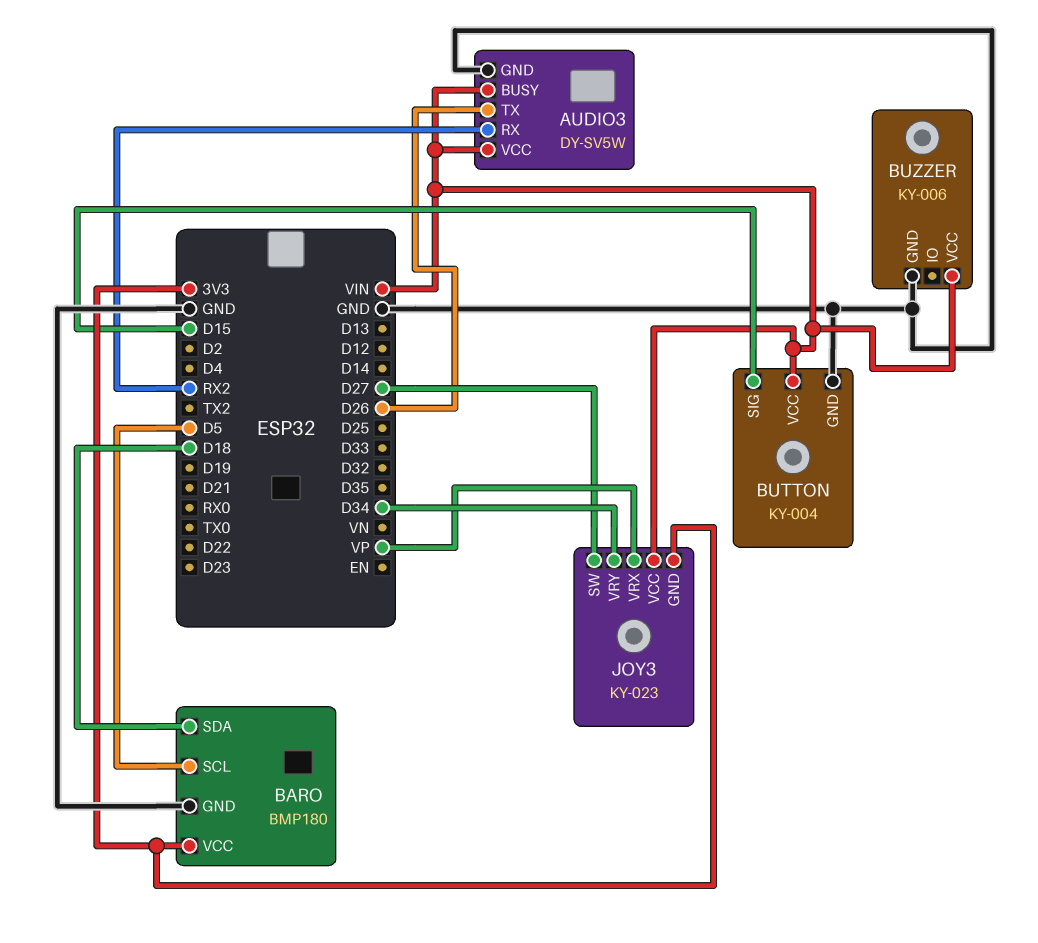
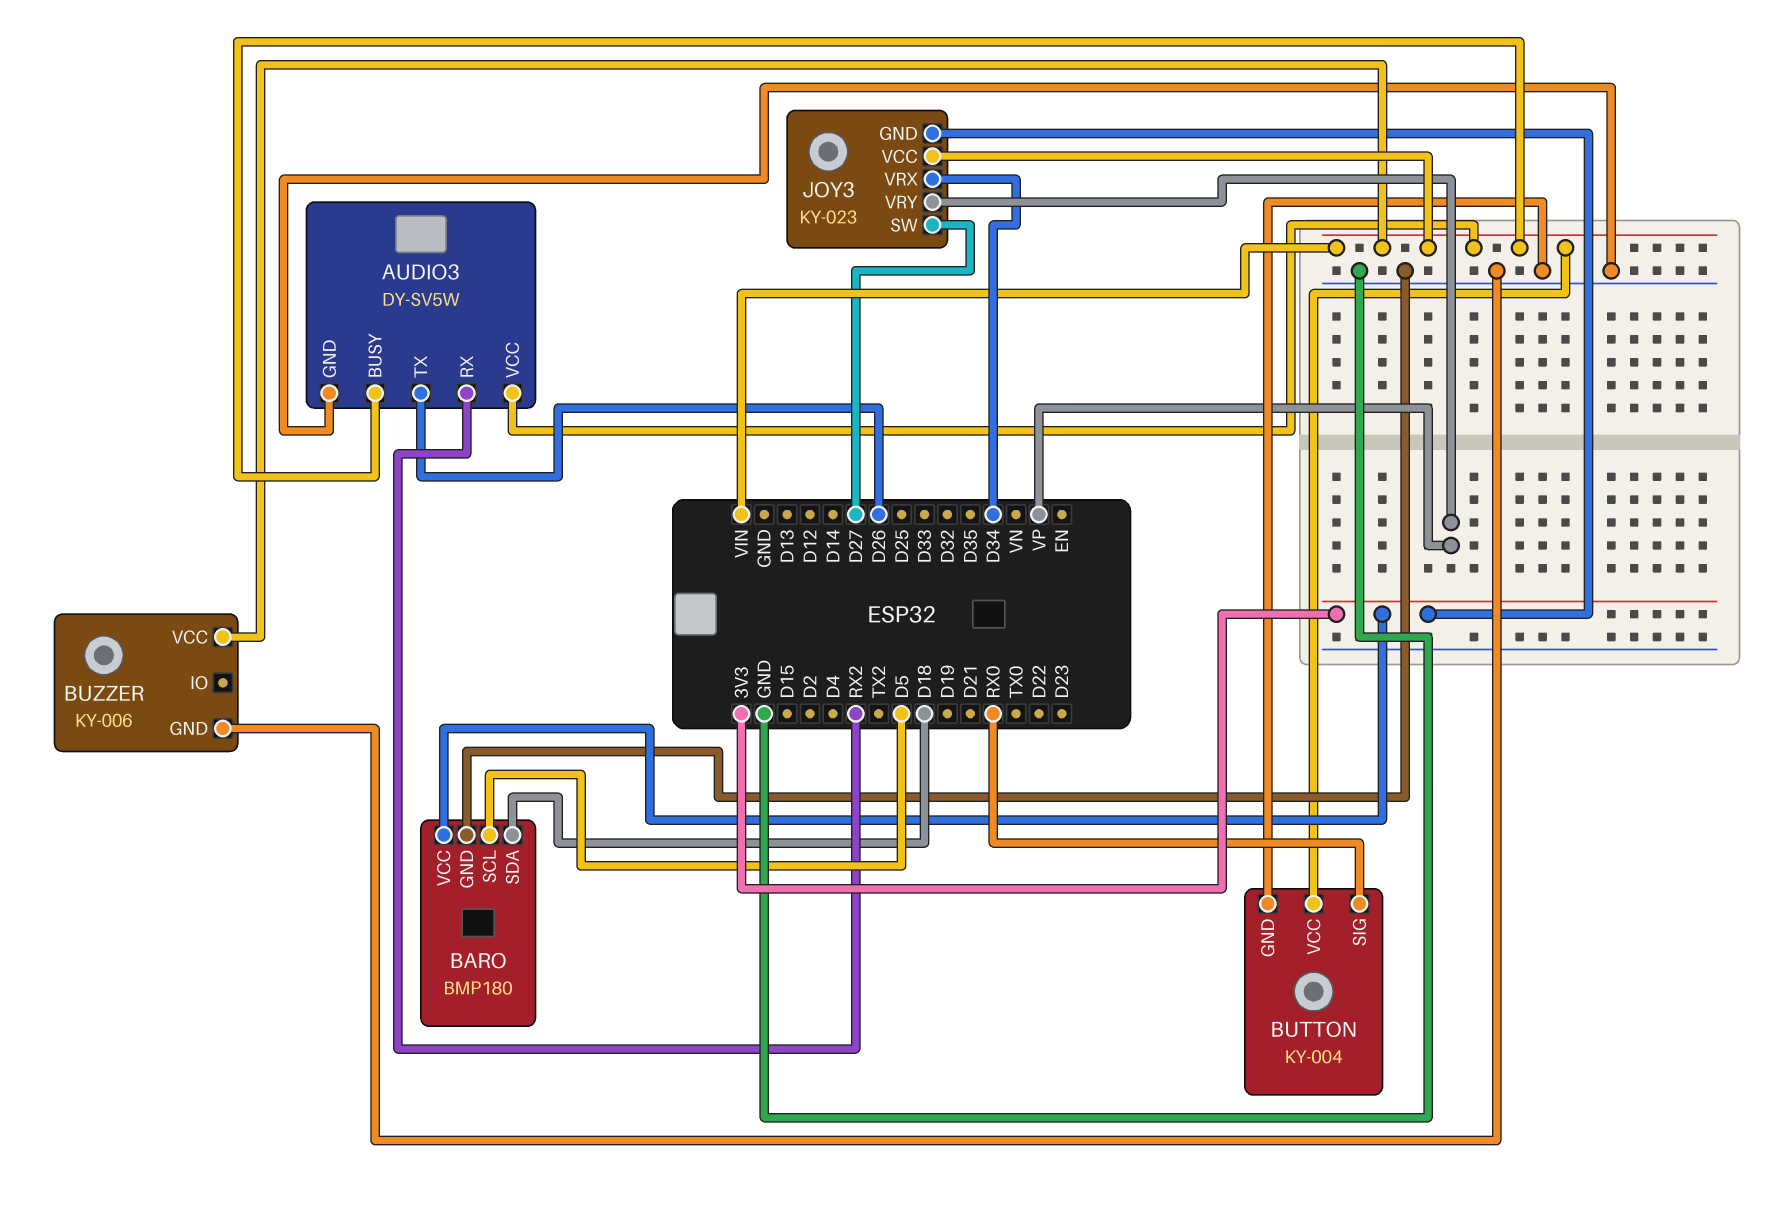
BUTTON pin SIG: D15 -> RX0
JOY3 pin VRX: VP -> D34
JOY3 pin VRY: D34 -> VP

